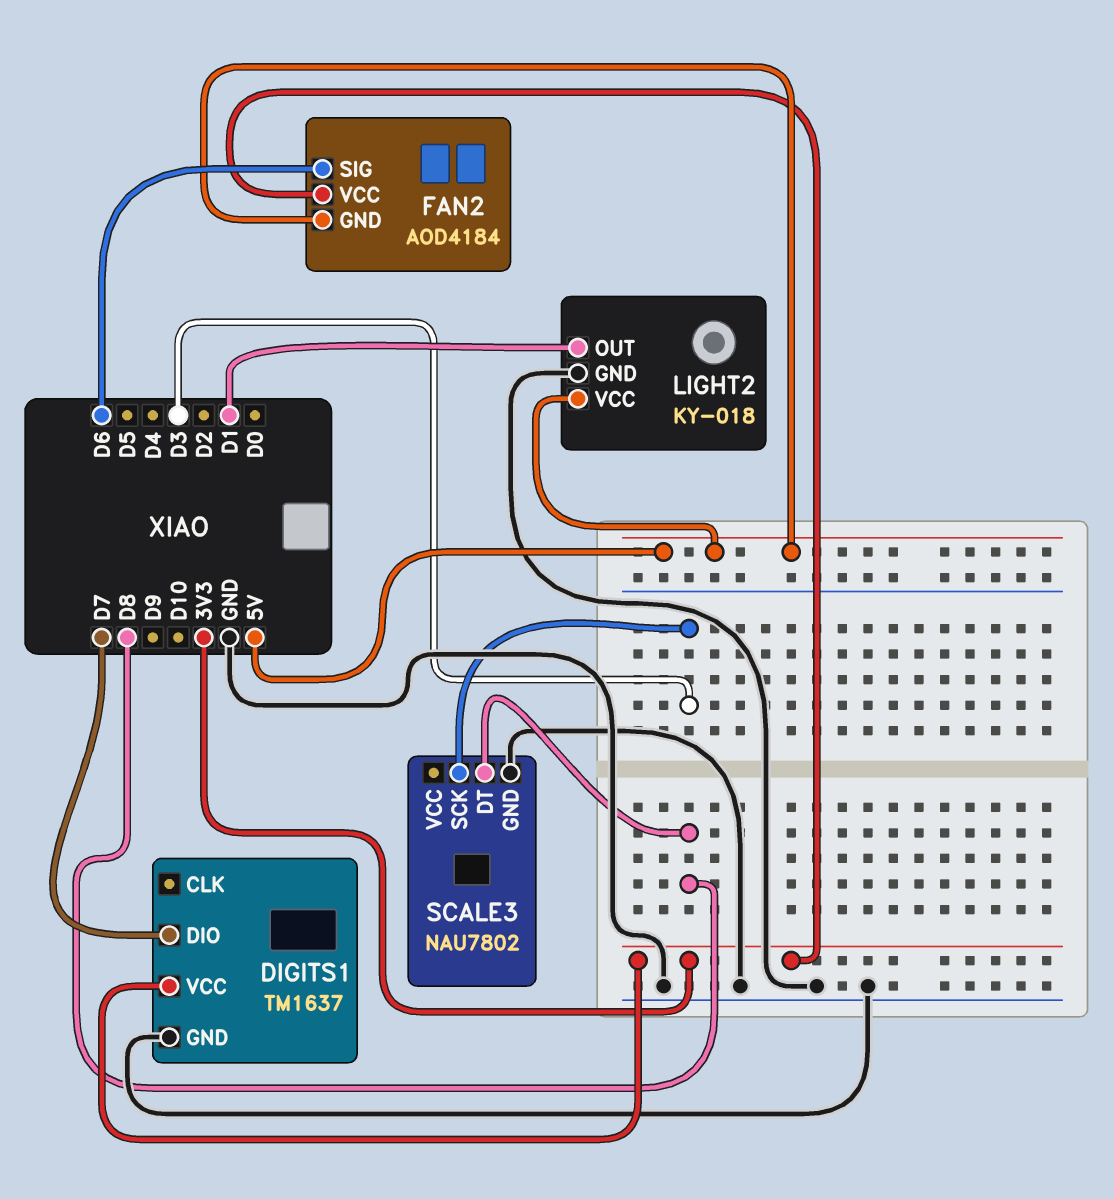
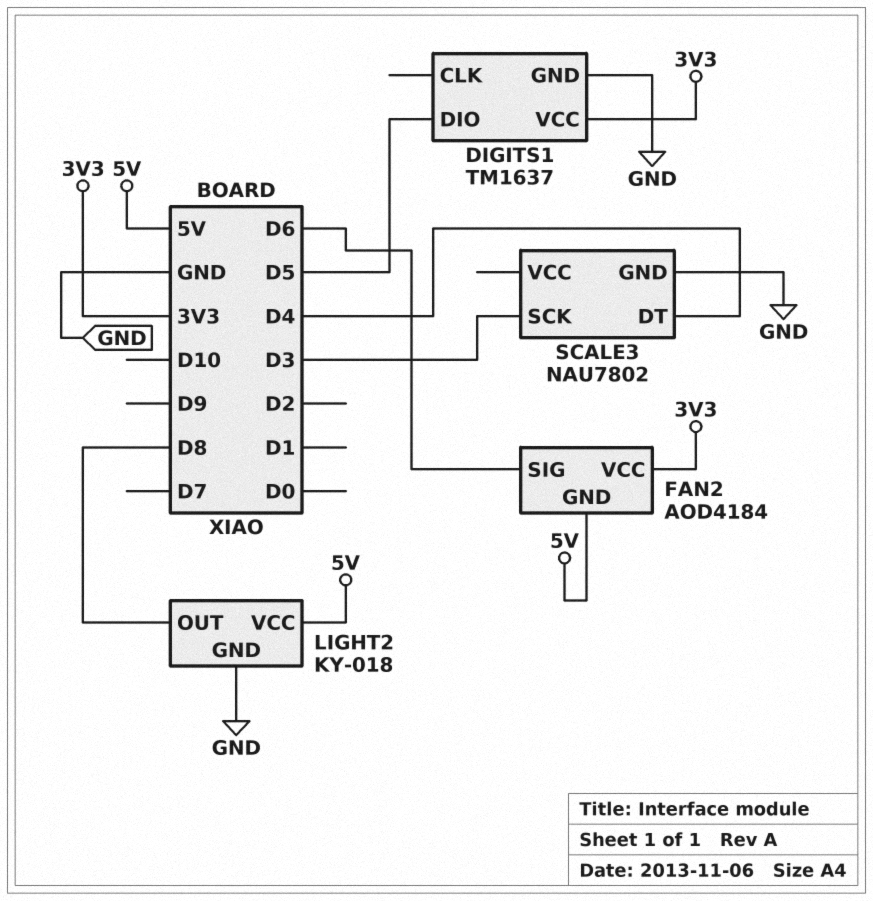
DIGITS1 pin DIO: D7 -> D5
LIGHT2 pin OUT: D1 -> D8
SCALE3 pin DT: D8 -> D4

